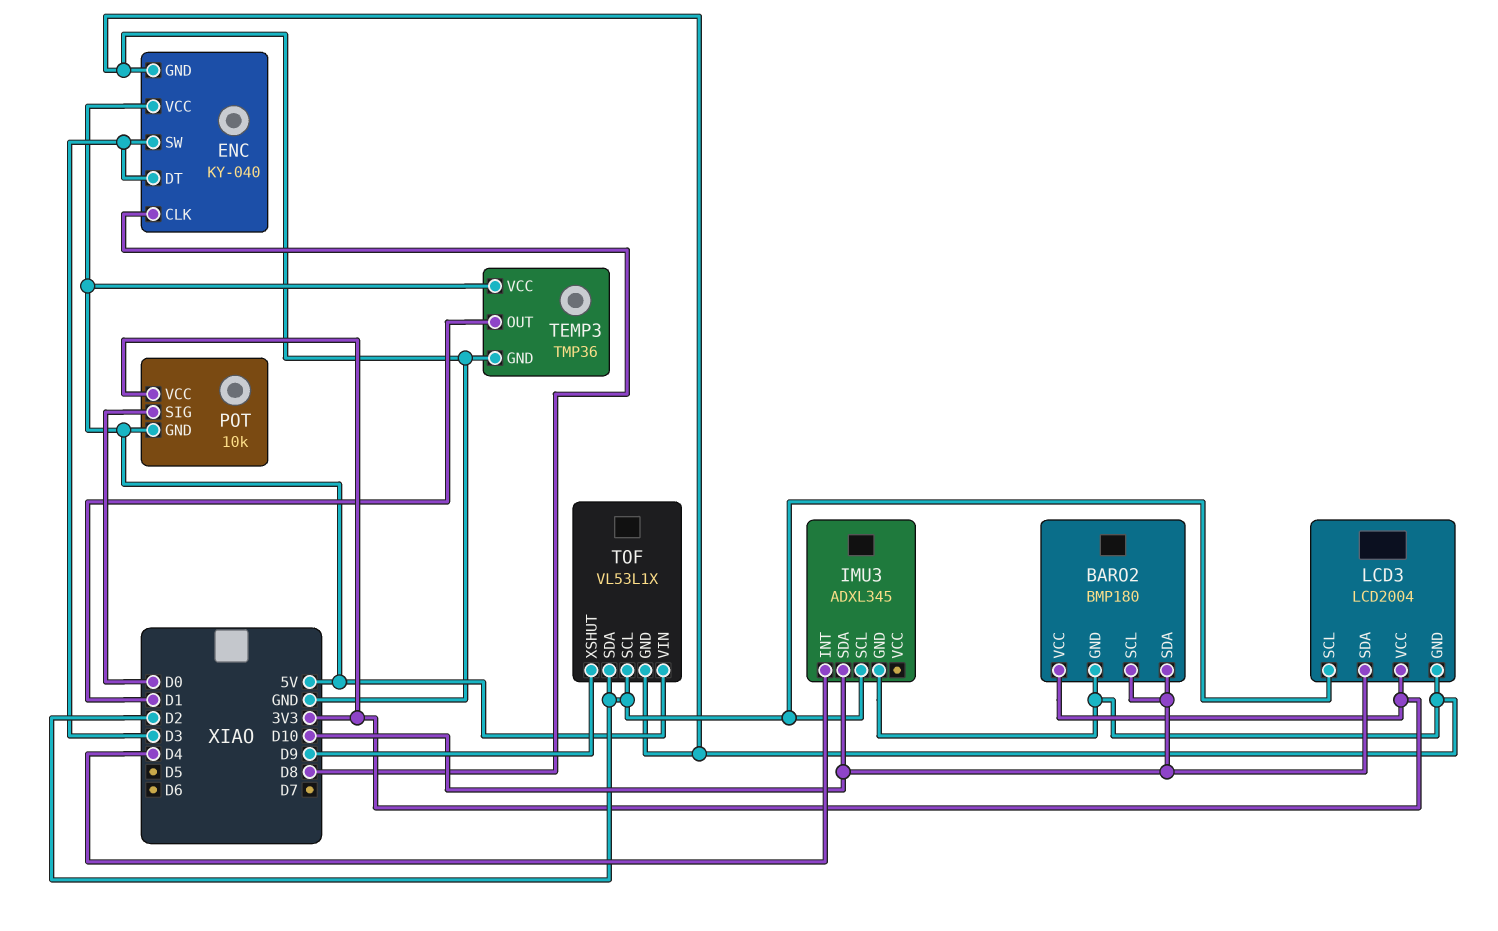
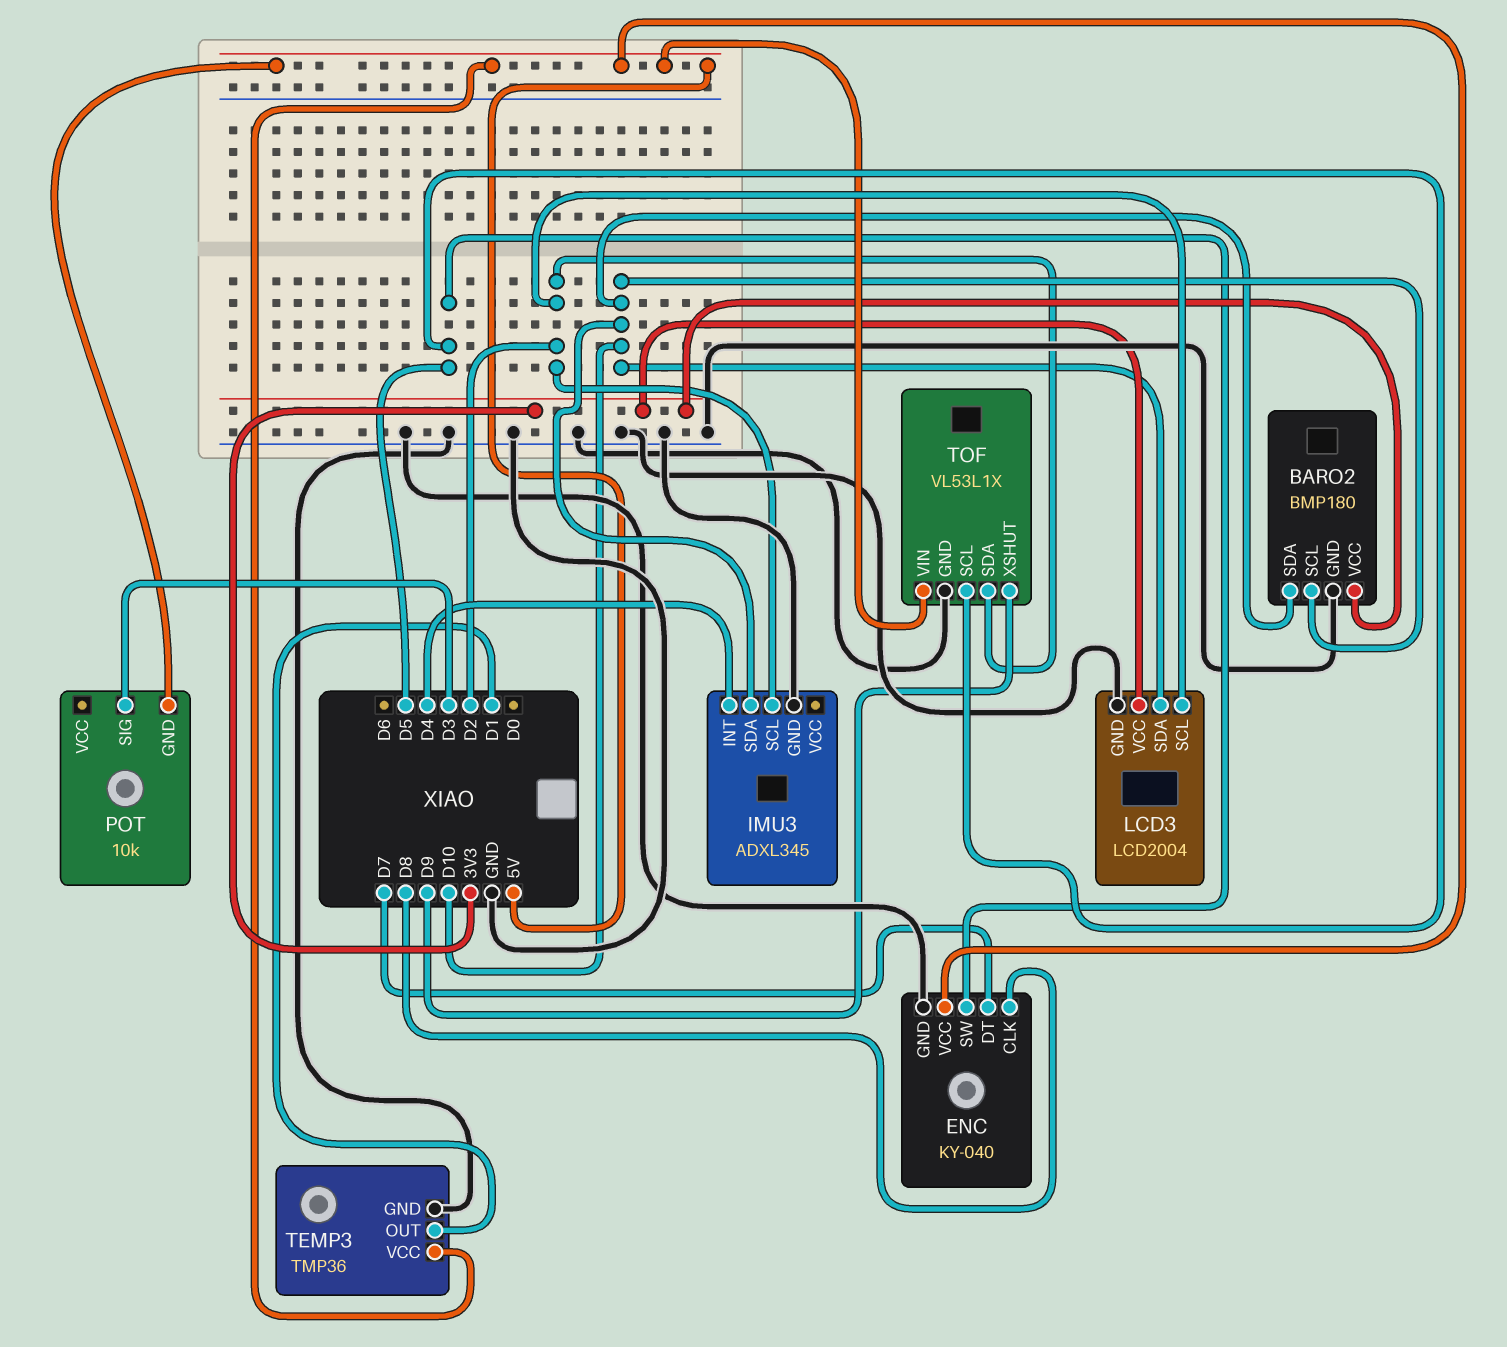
ENC pin DT: D3 -> D7
ENC pin SW: D3 -> D5
POT pin SIG: D0 -> D3
POT pin VCC: 3V3 -> none
TOF pin SCL: D2 -> D5

